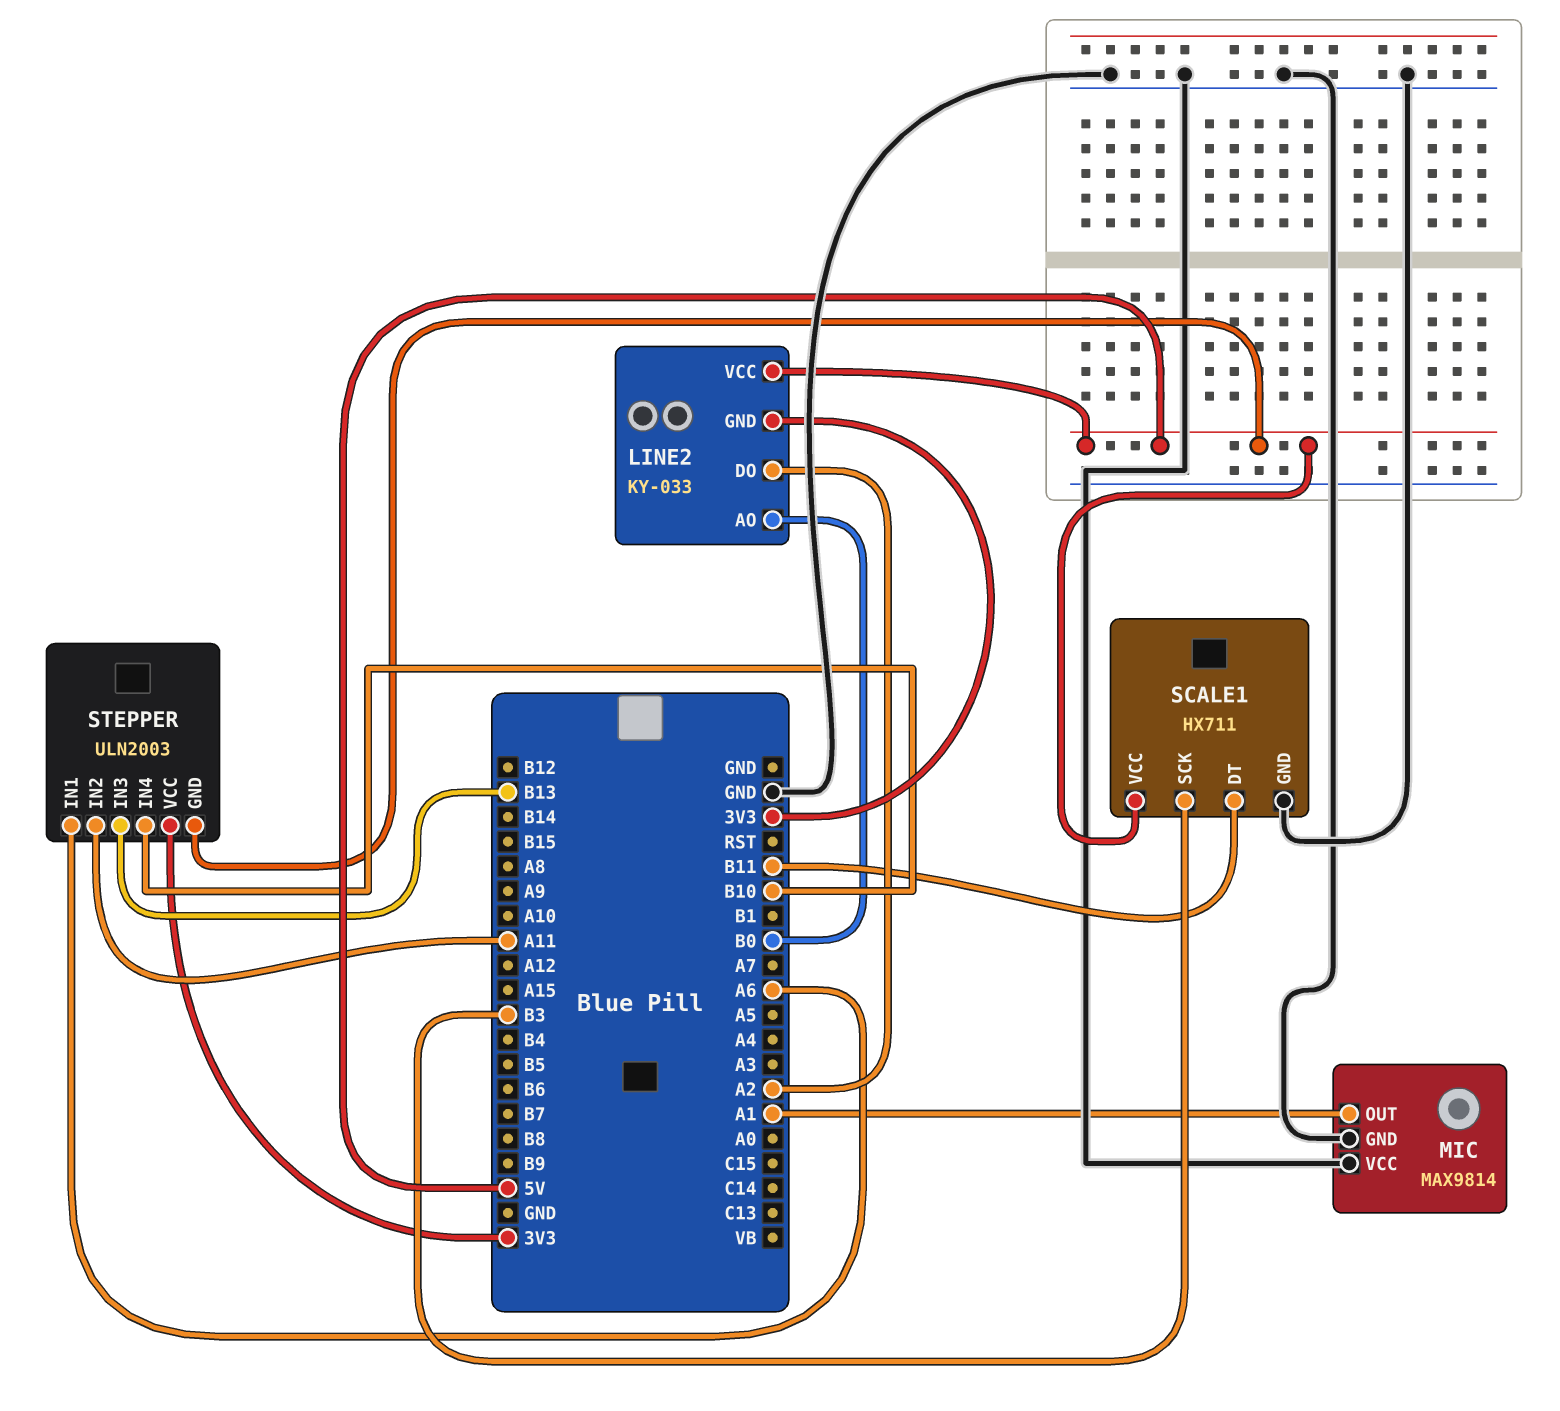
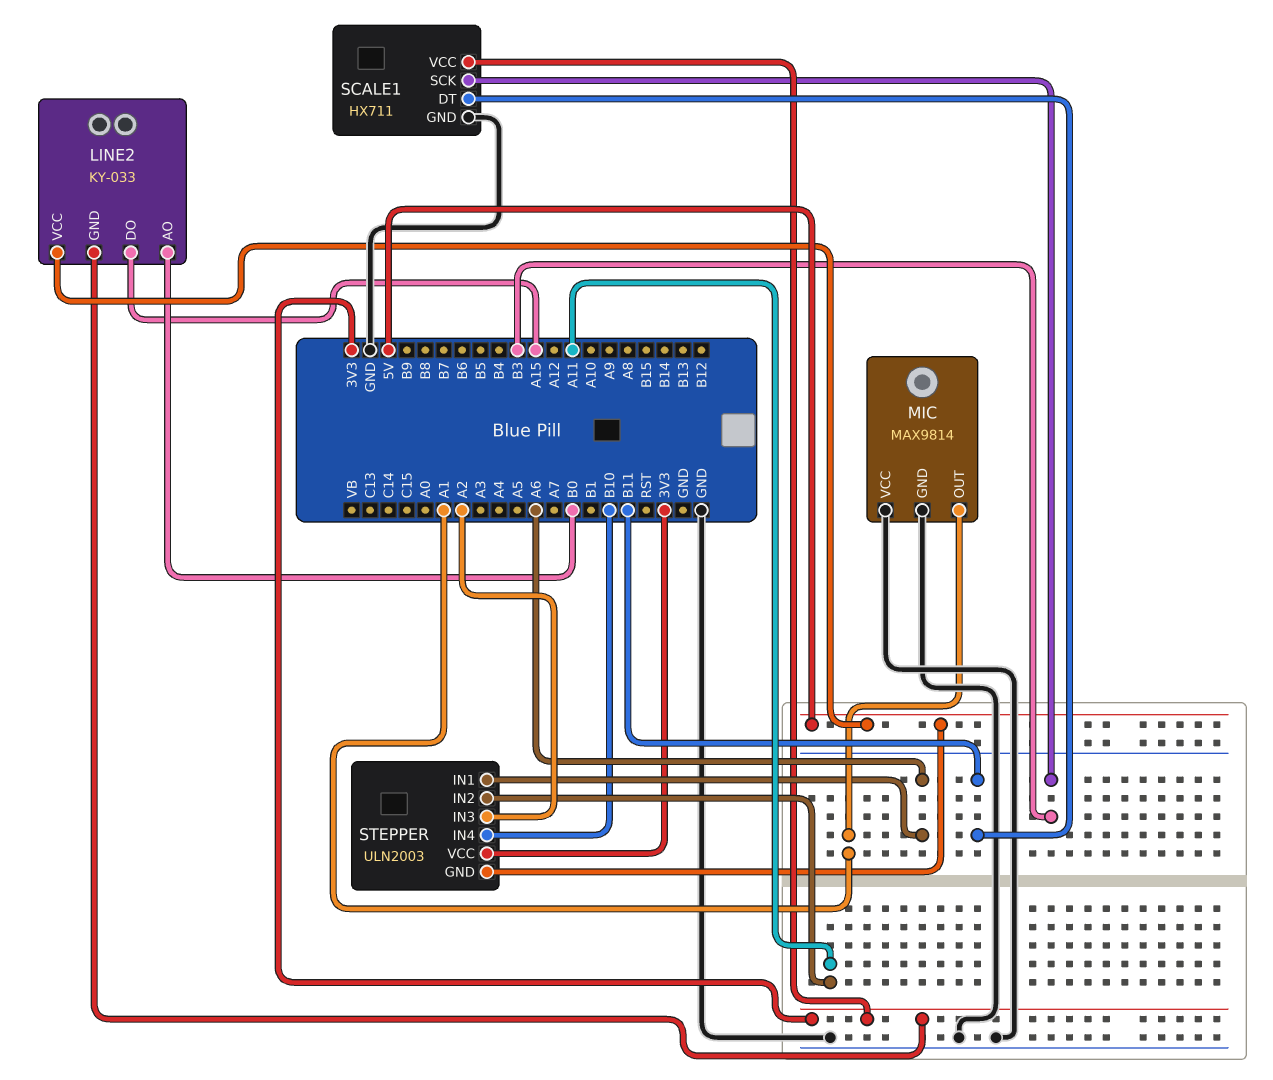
LINE2 pin DO: A2 -> A15
SCALE1 pin VCC: 5V -> 3V3
STEPPER pin IN3: B13 -> A2

